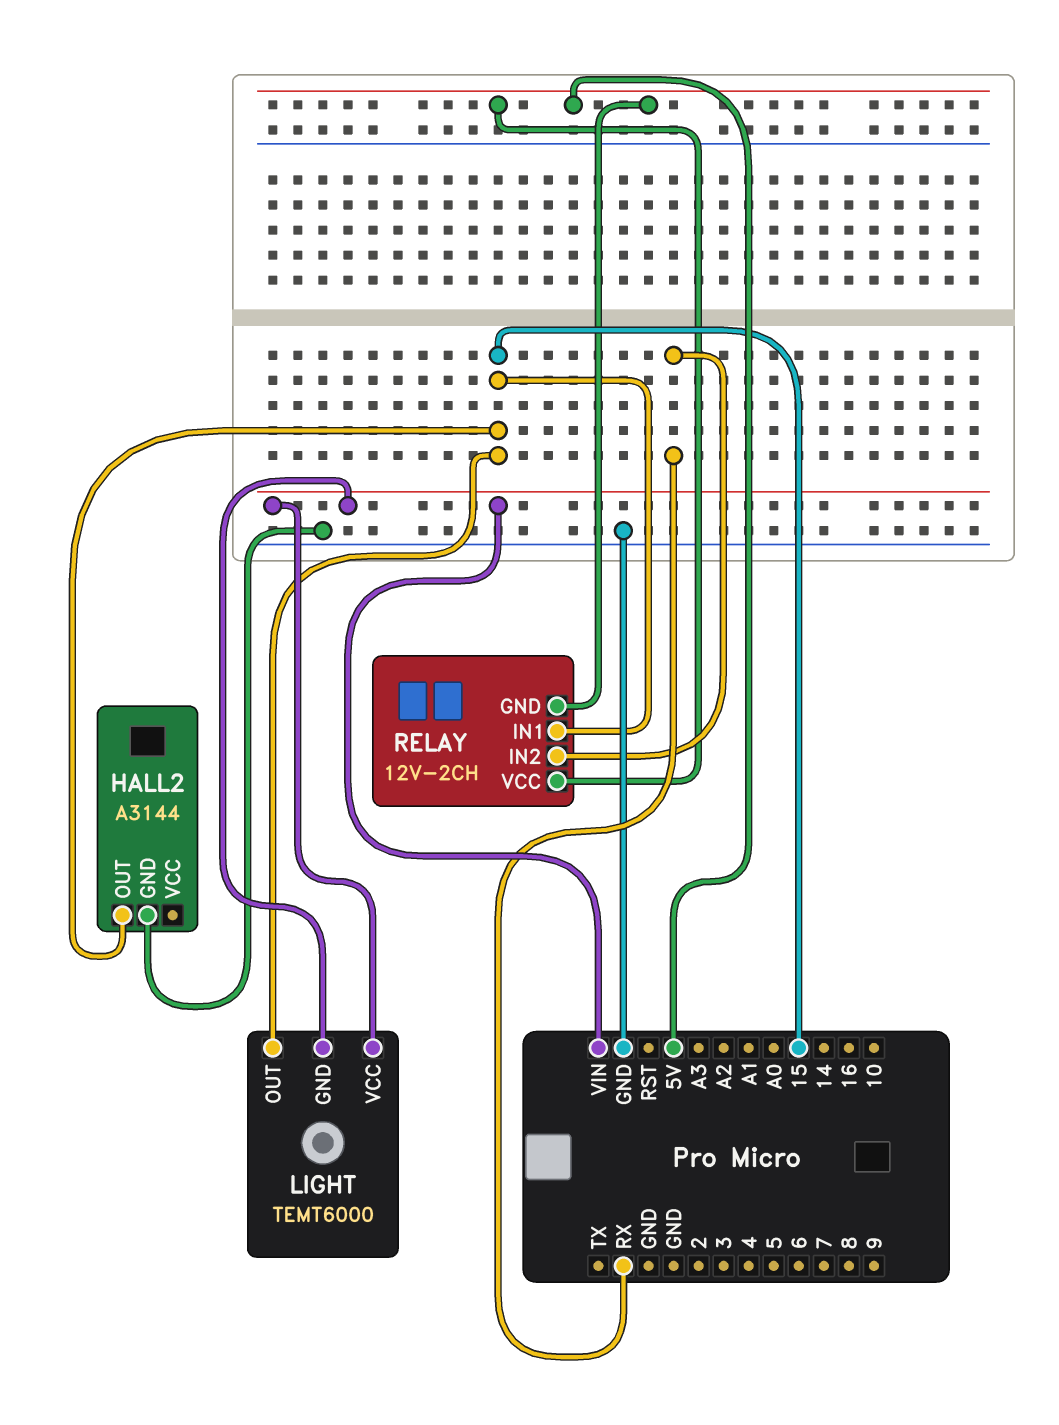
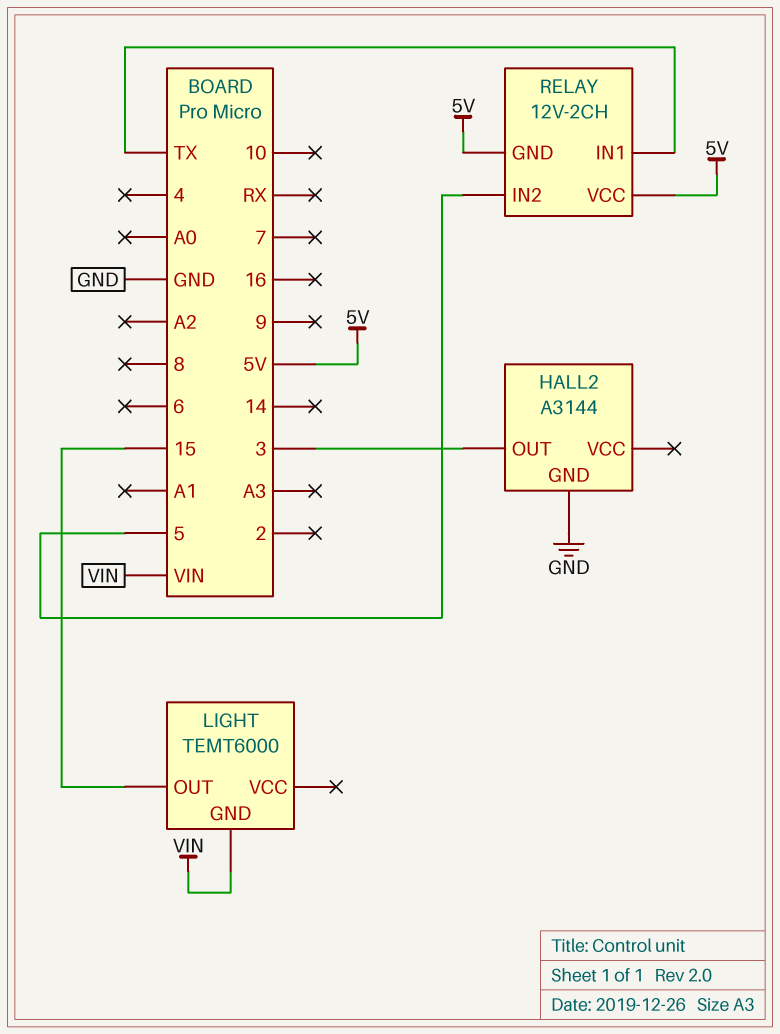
HALL2 pin OUT: 15 -> 3
LIGHT pin VCC: VIN -> none
RELAY pin IN1: 15 -> TX
RELAY pin IN2: RX -> 5

